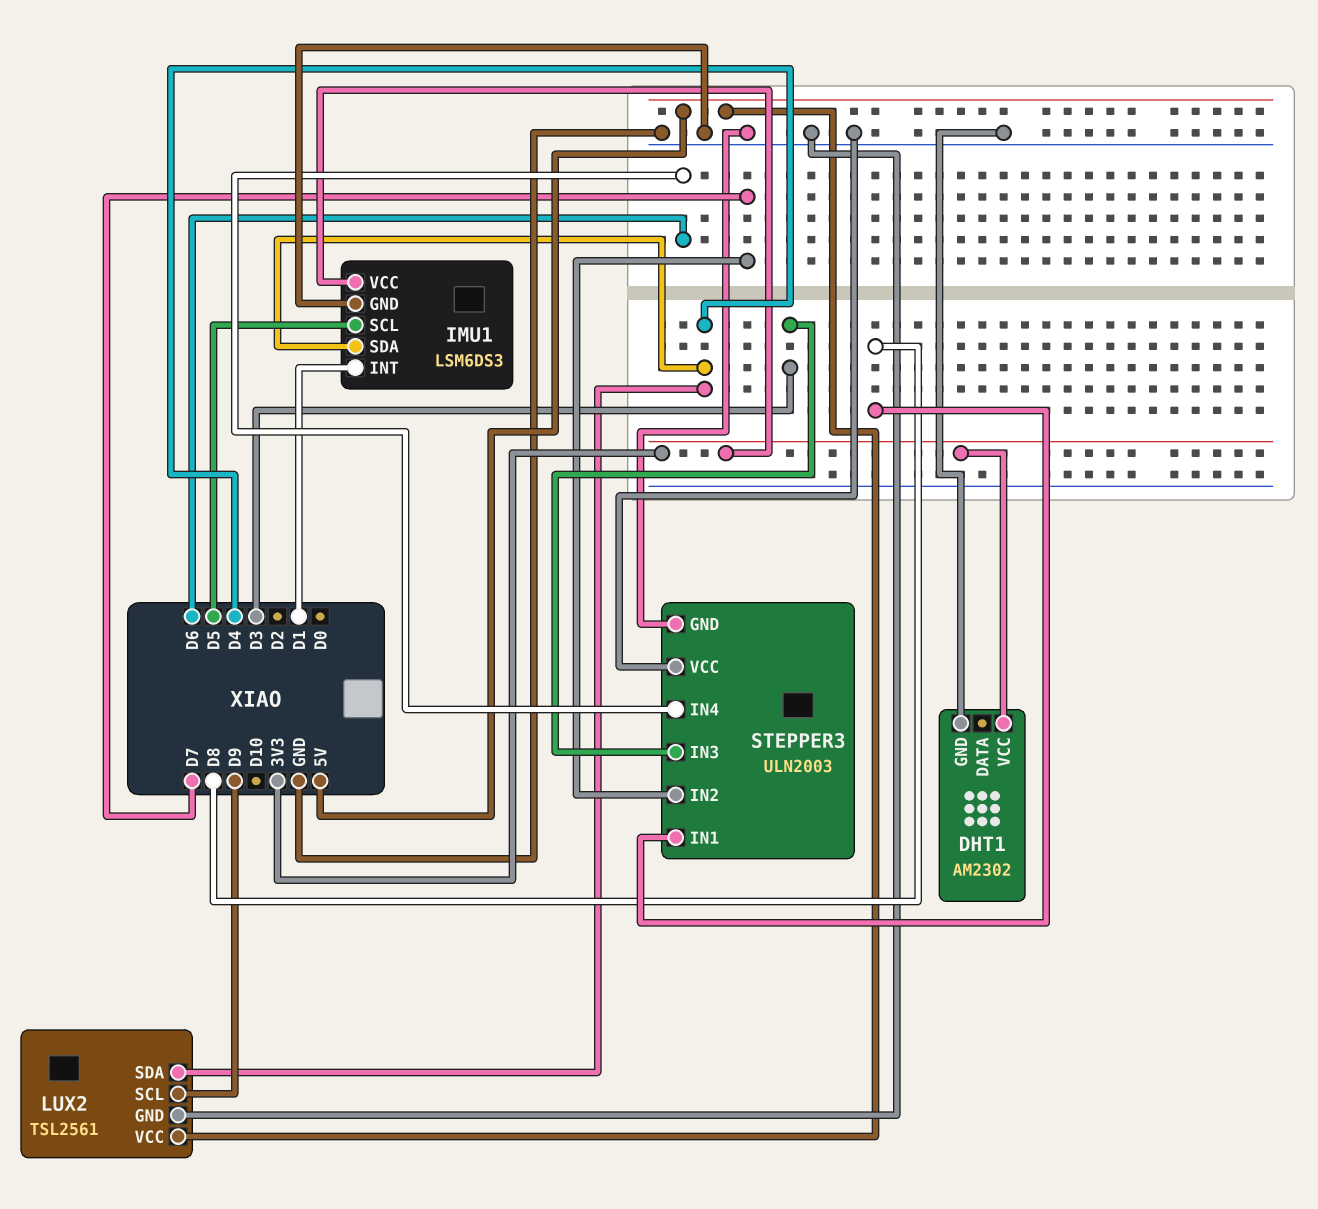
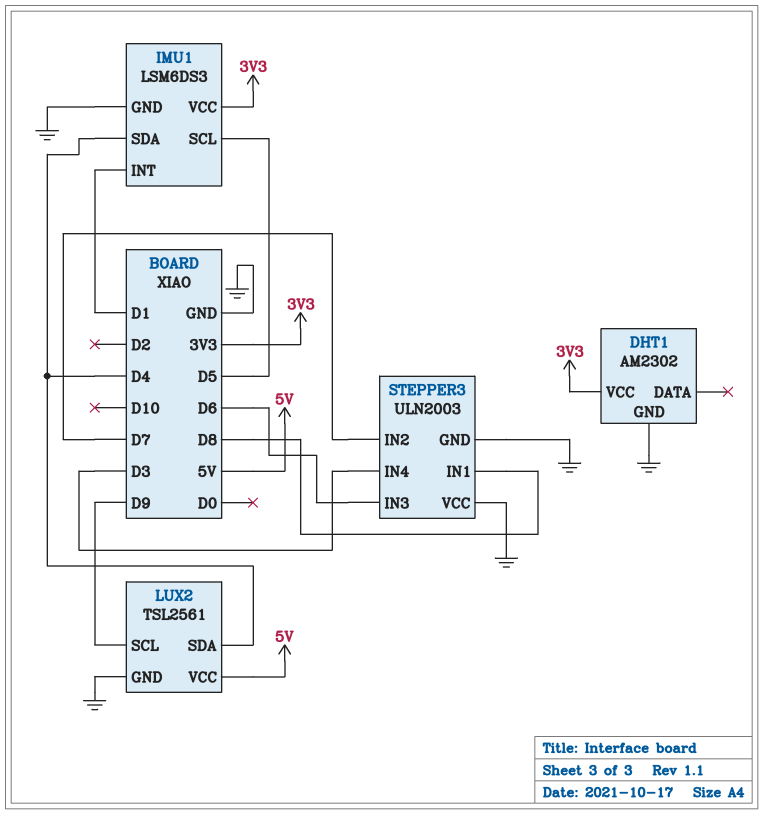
STEPPER3 pin IN3: D3 -> D6
STEPPER3 pin IN4: D6 -> D3

